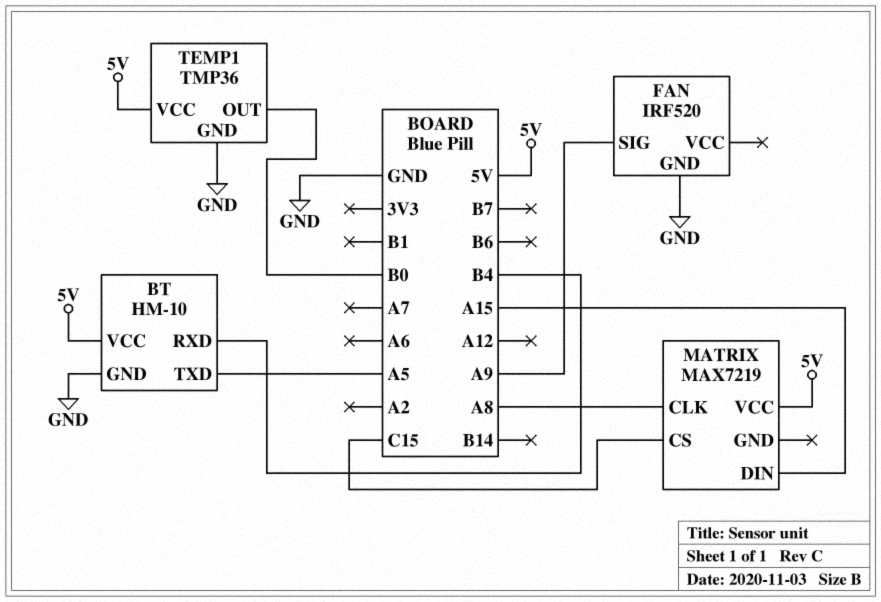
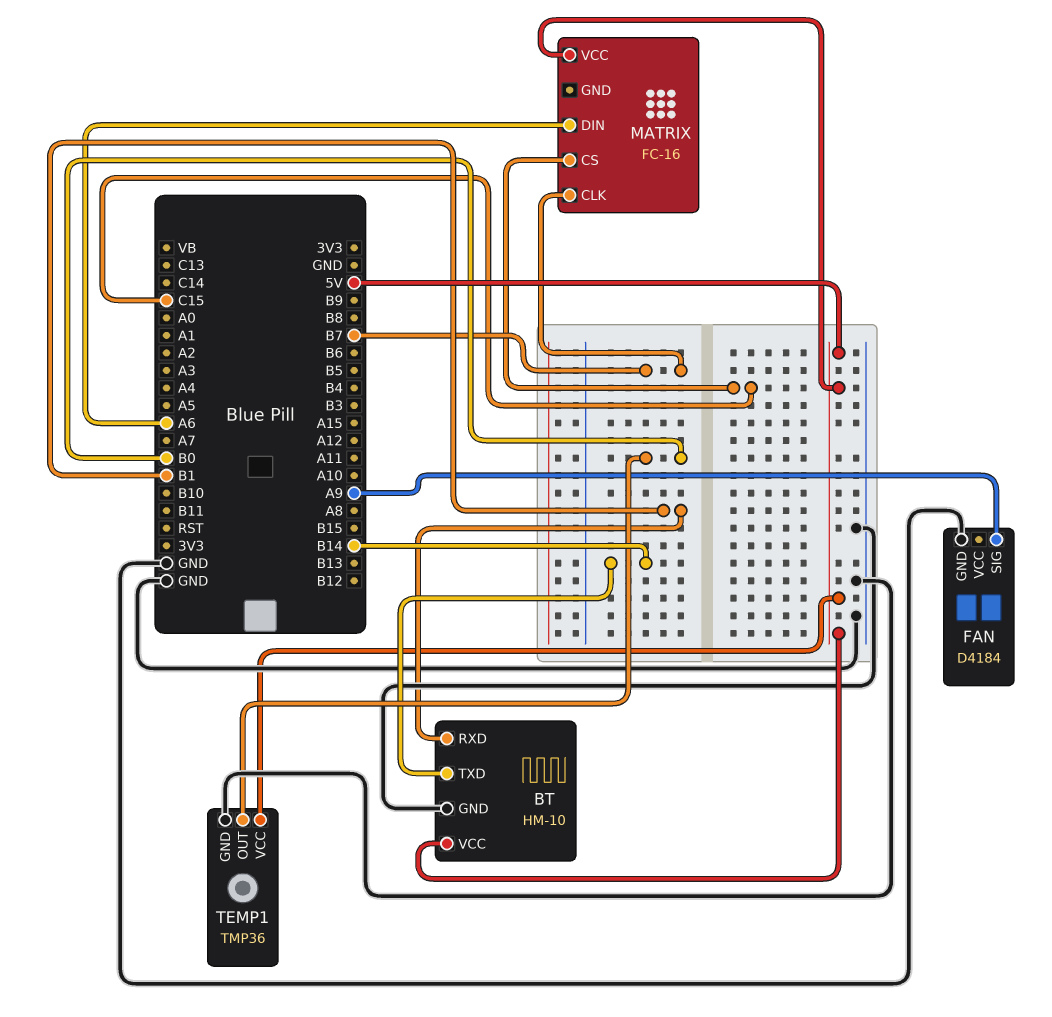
BT pin RXD: B4 -> B1
BT pin TXD: A5 -> B14
FAN: IRF520 -> D4184
MATRIX: MAX7219 -> FC-16
MATRIX pin CLK: A8 -> B7
MATRIX pin DIN: A15 -> A6

